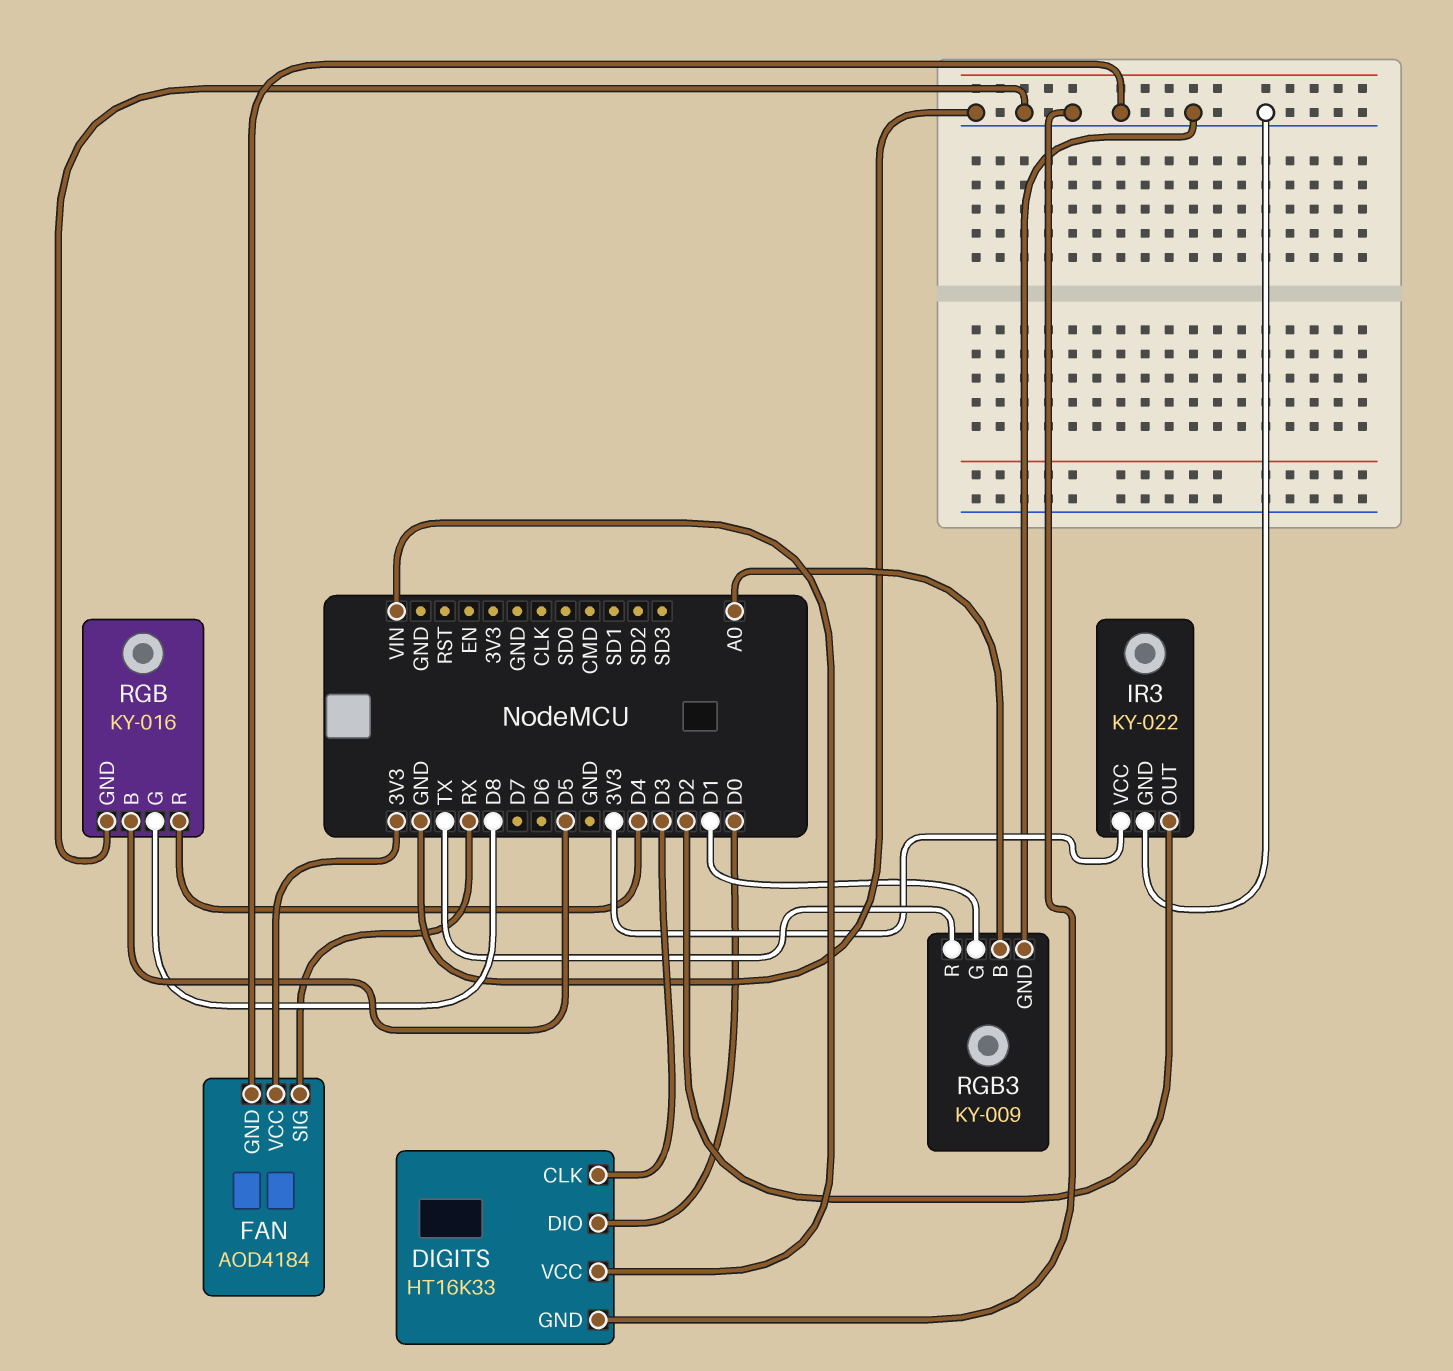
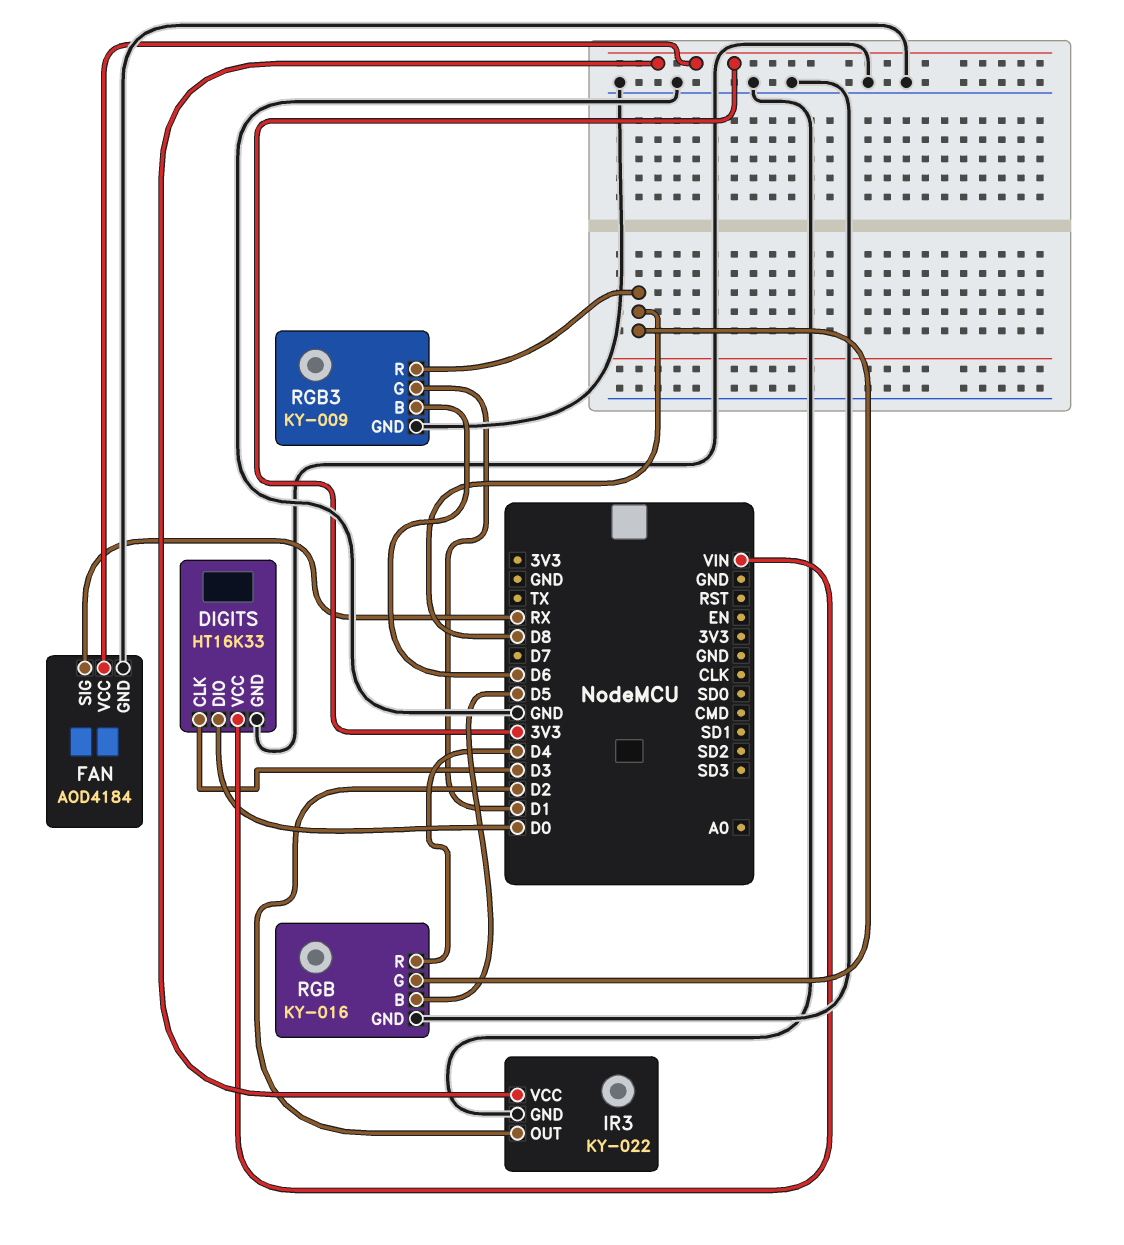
RGB3 pin B: A0 -> D6
RGB3 pin R: TX -> D8

